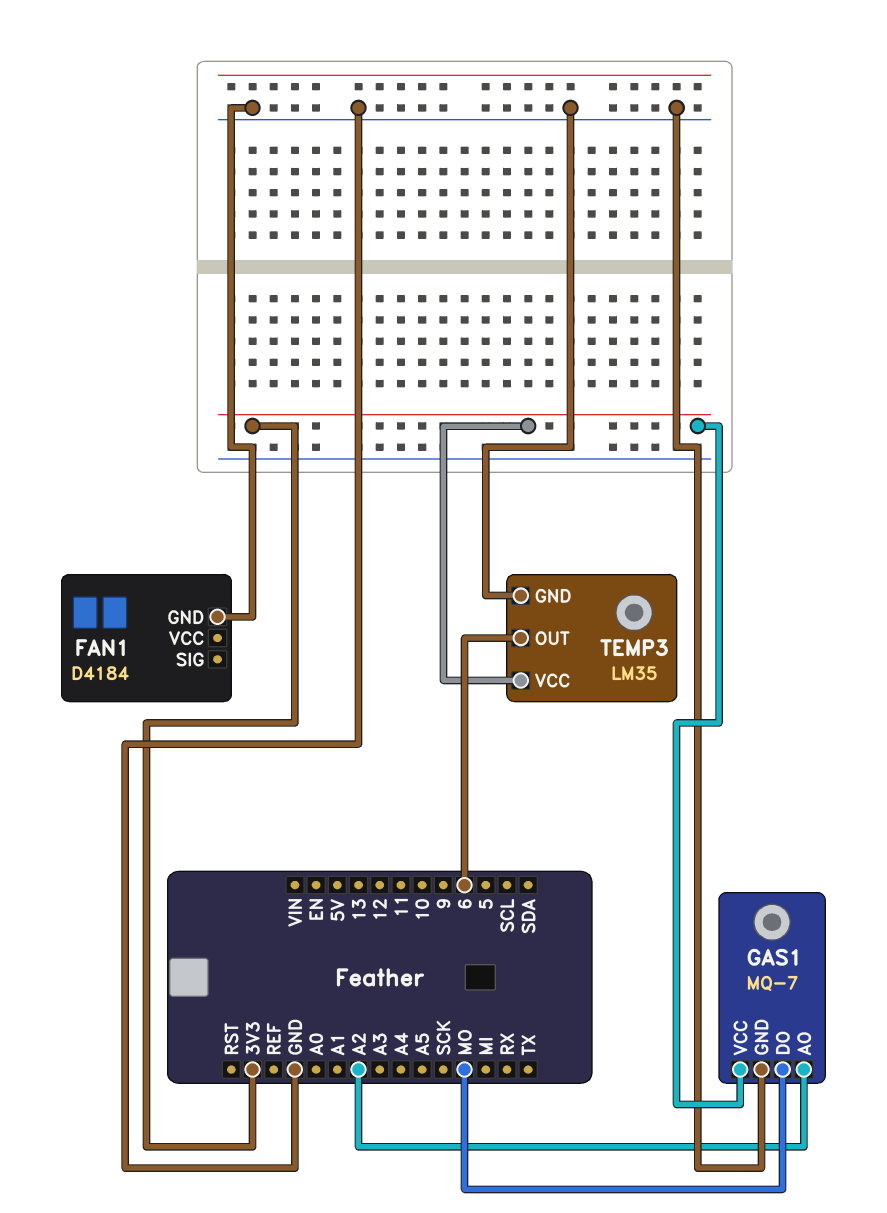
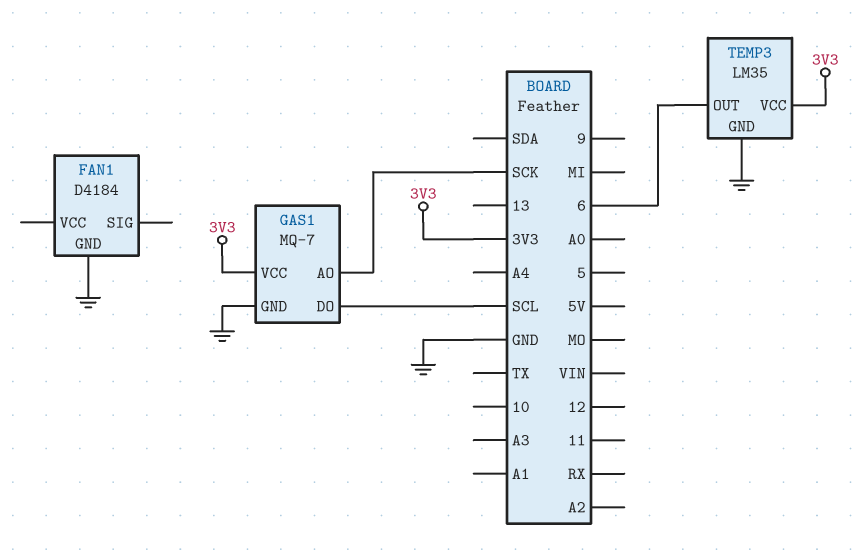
GAS1 pin AO: A2 -> SCK
GAS1 pin DO: MO -> SCL

